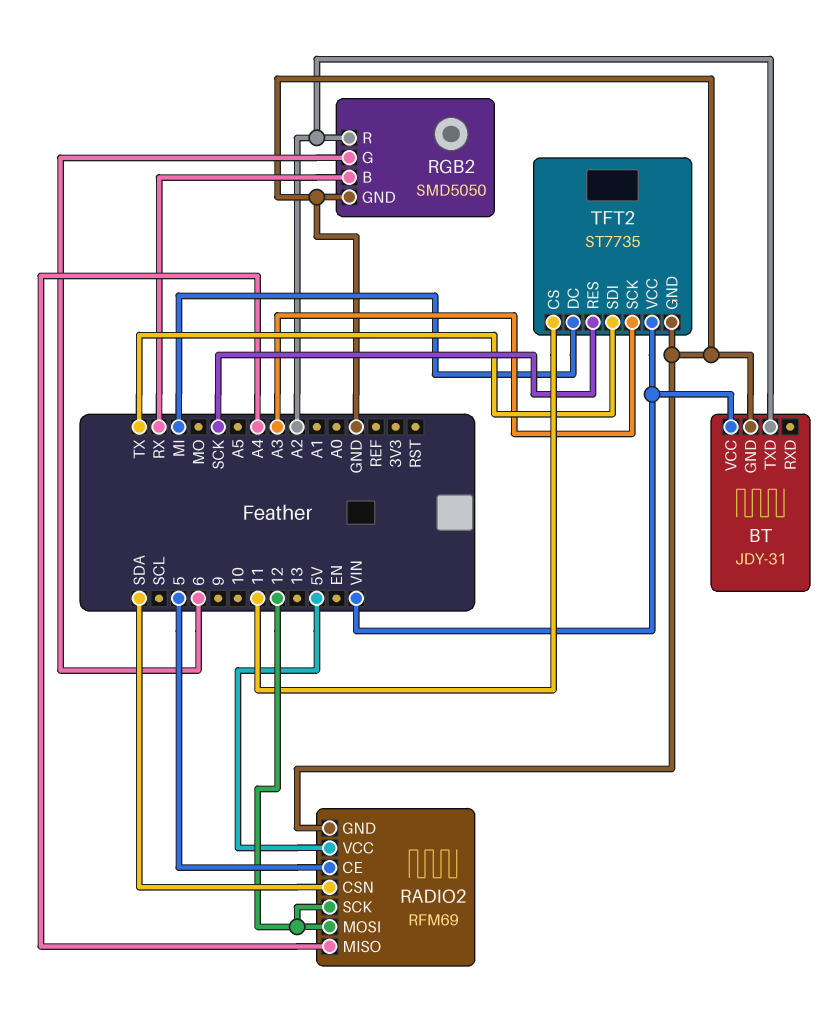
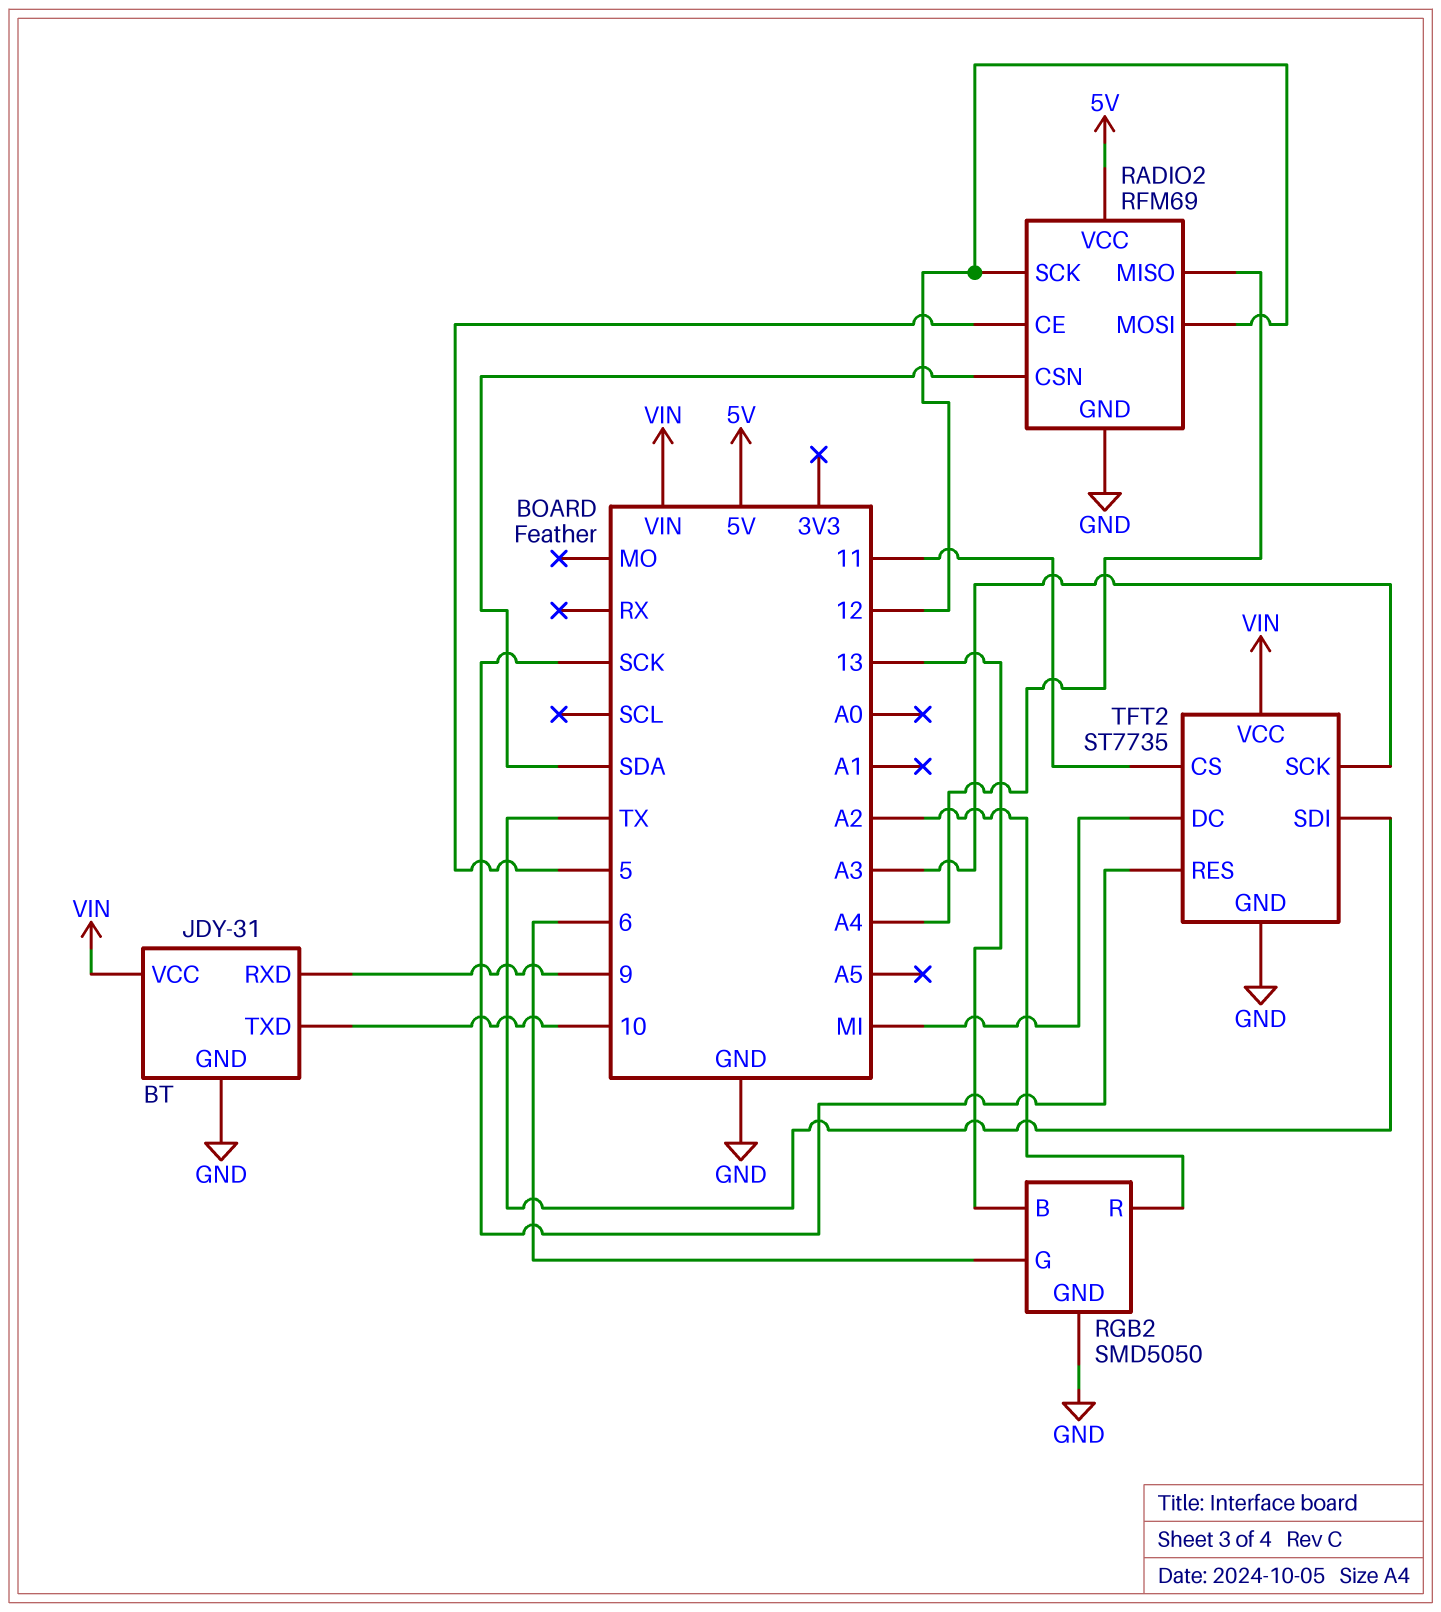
BT pin RXD: none -> 9
BT pin TXD: A2 -> 10
RGB2 pin B: RX -> 13

